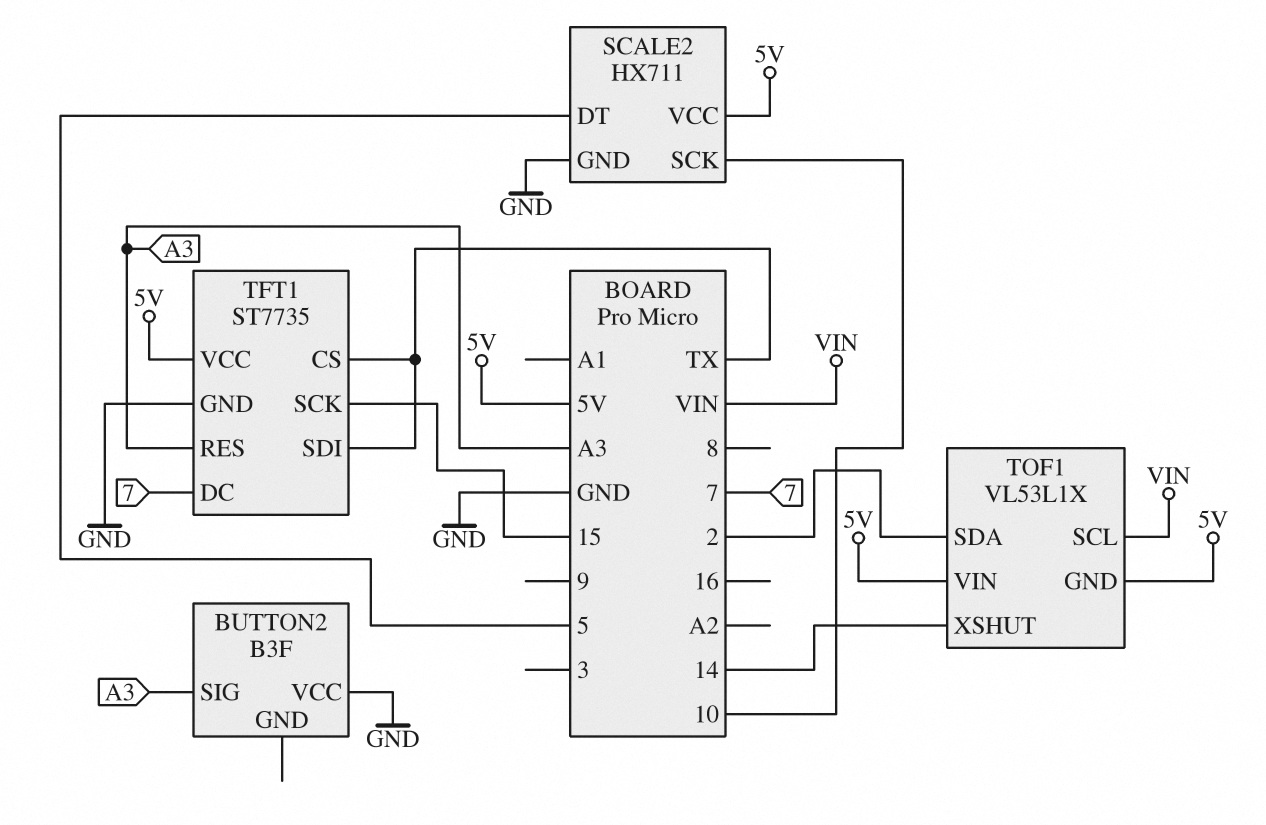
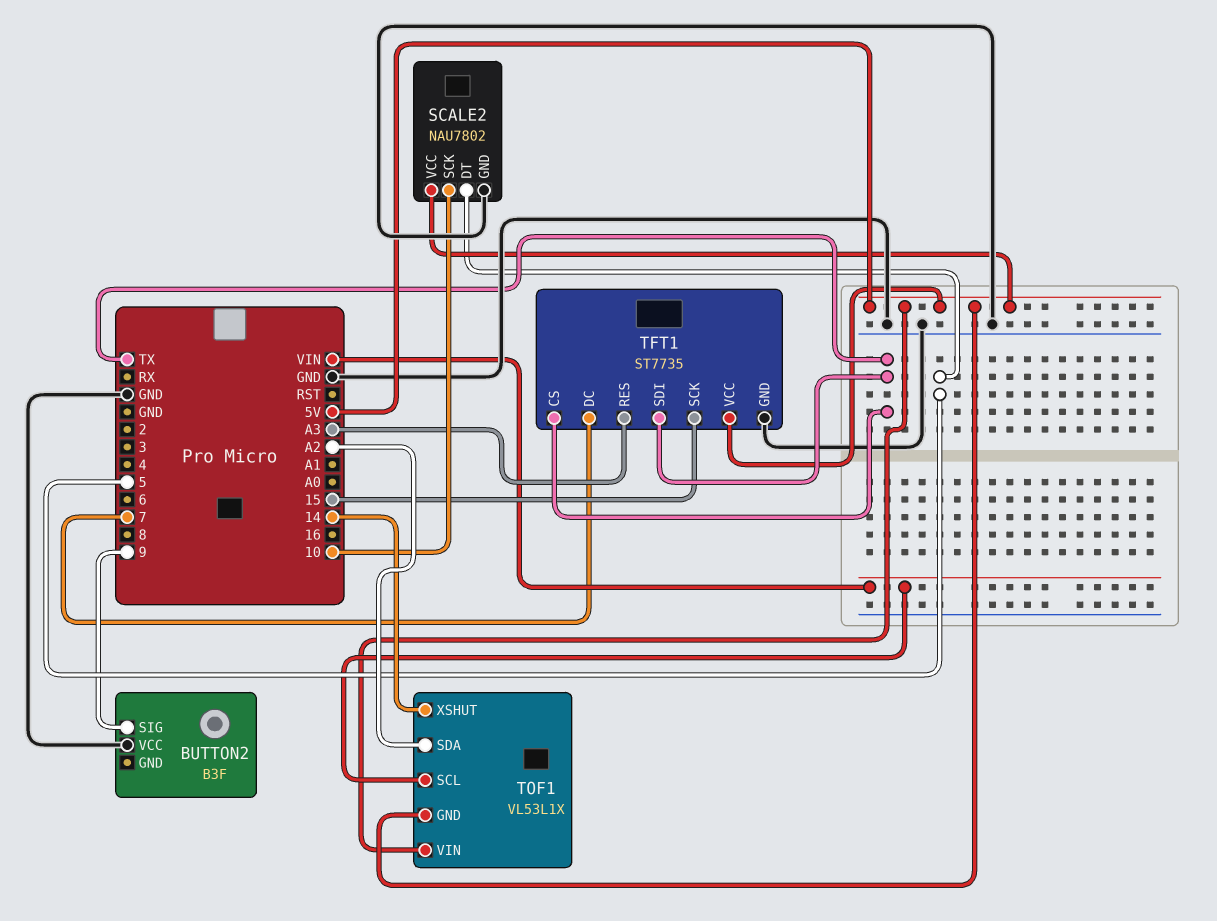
BUTTON2 pin SIG: A3 -> 9
SCALE2: HX711 -> NAU7802
TOF1 pin SDA: 2 -> A2

